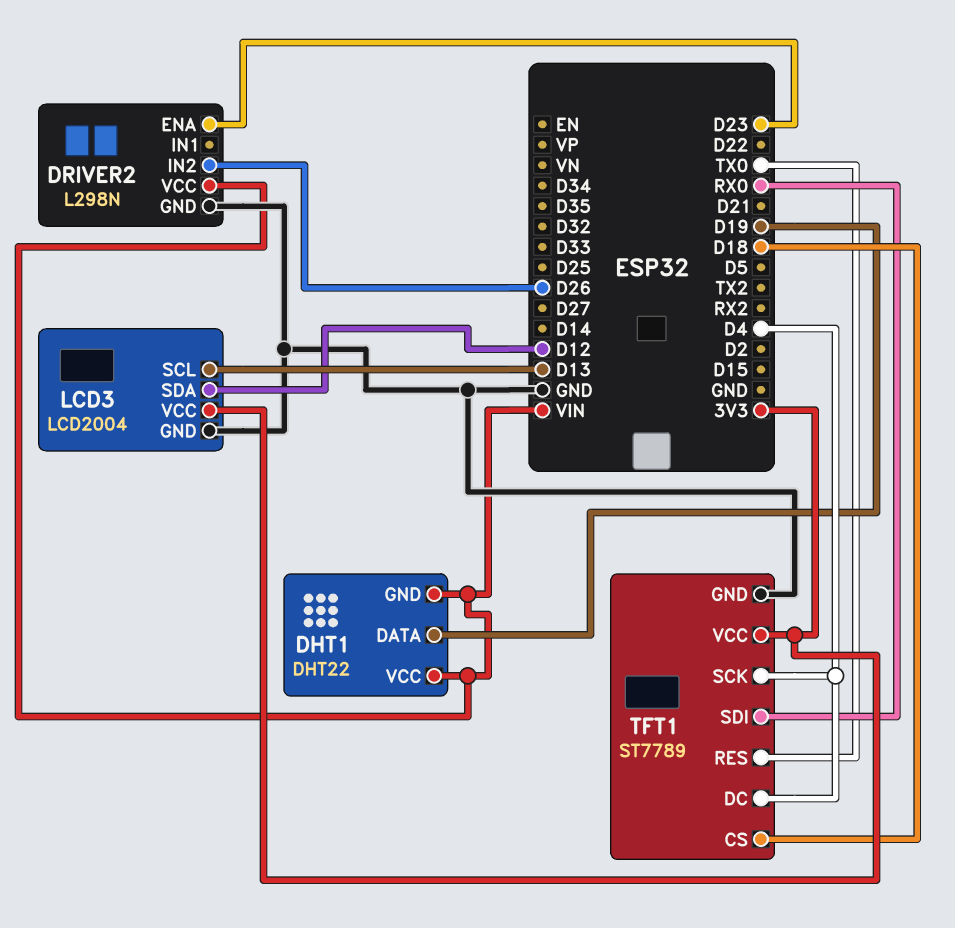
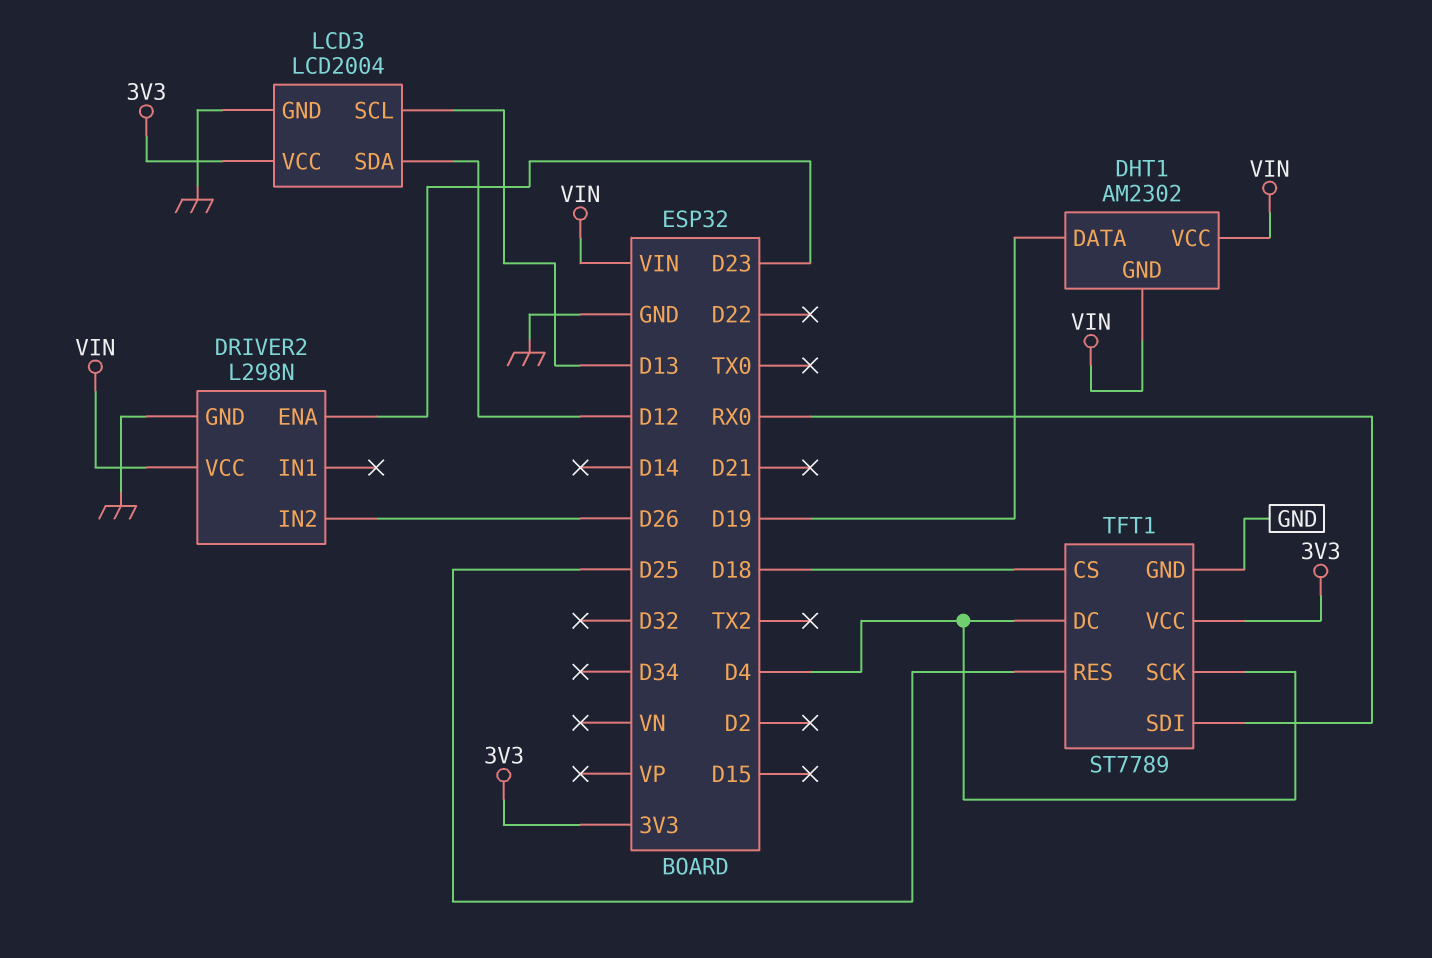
DHT1: DHT22 -> AM2302
TFT1 pin RES: TX0 -> D25

